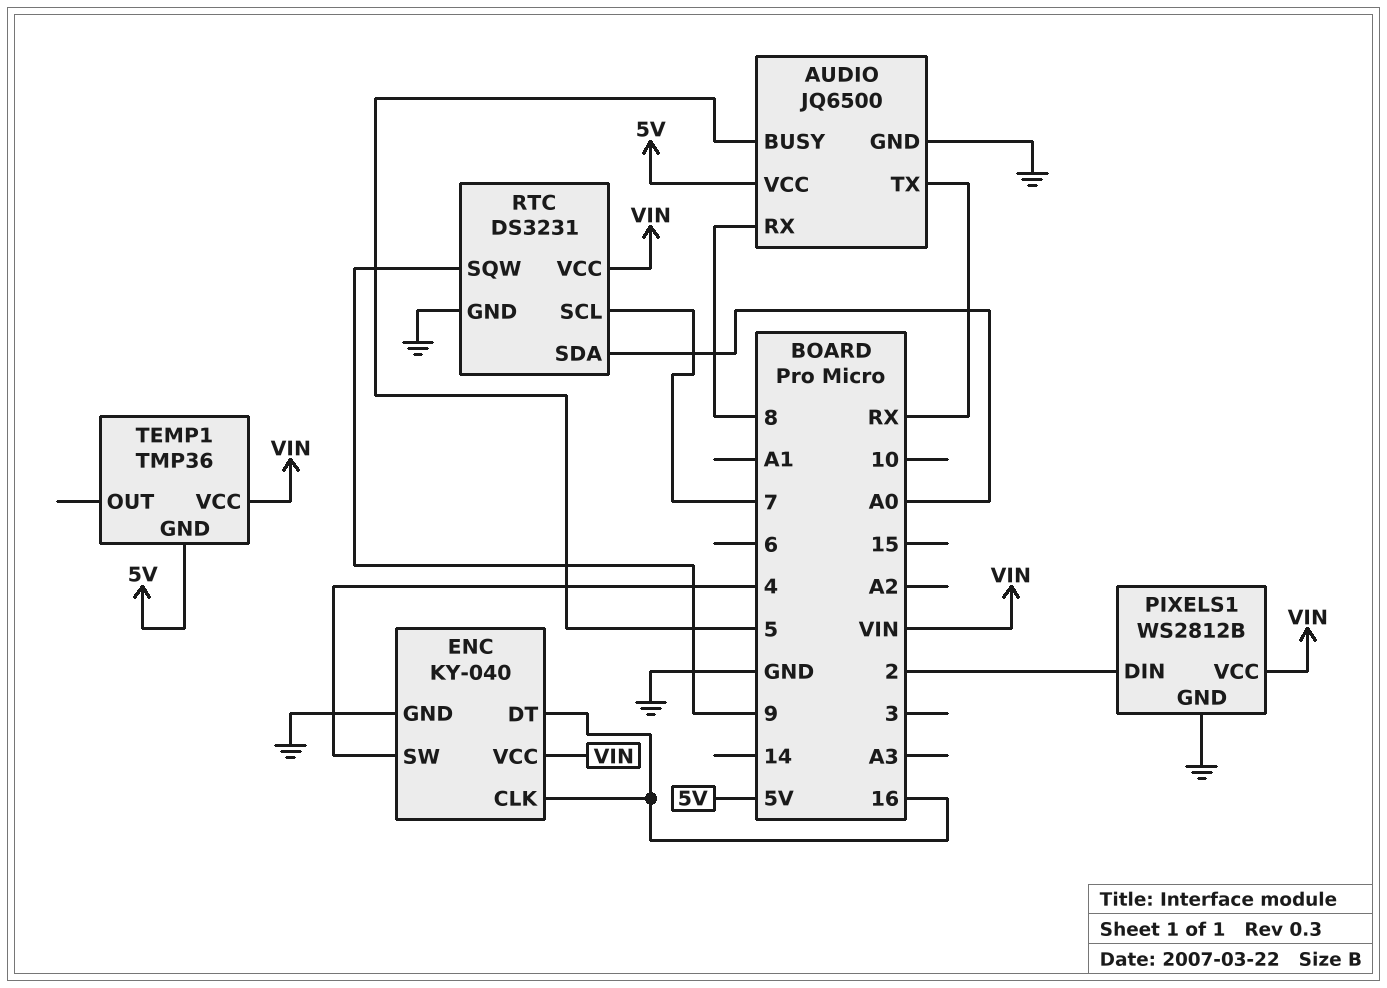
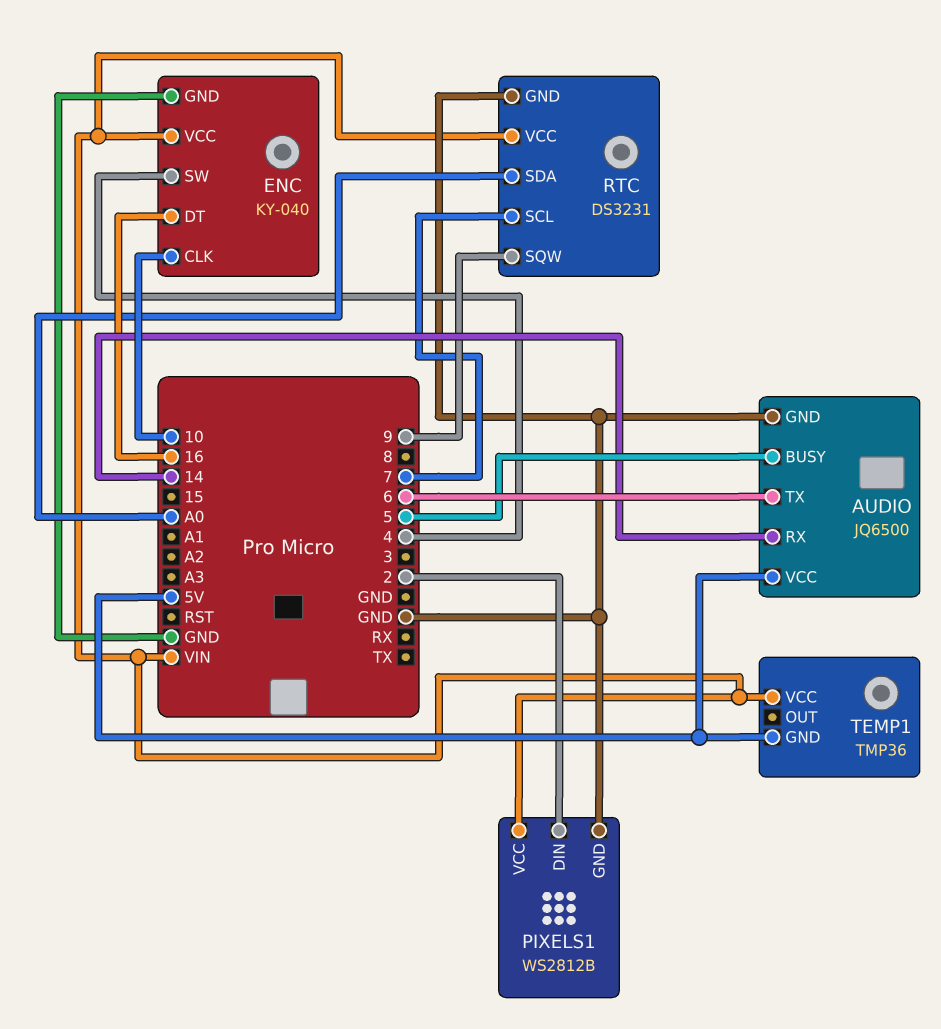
AUDIO pin RX: 8 -> 14
AUDIO pin TX: RX -> 6
ENC pin CLK: 16 -> 10

